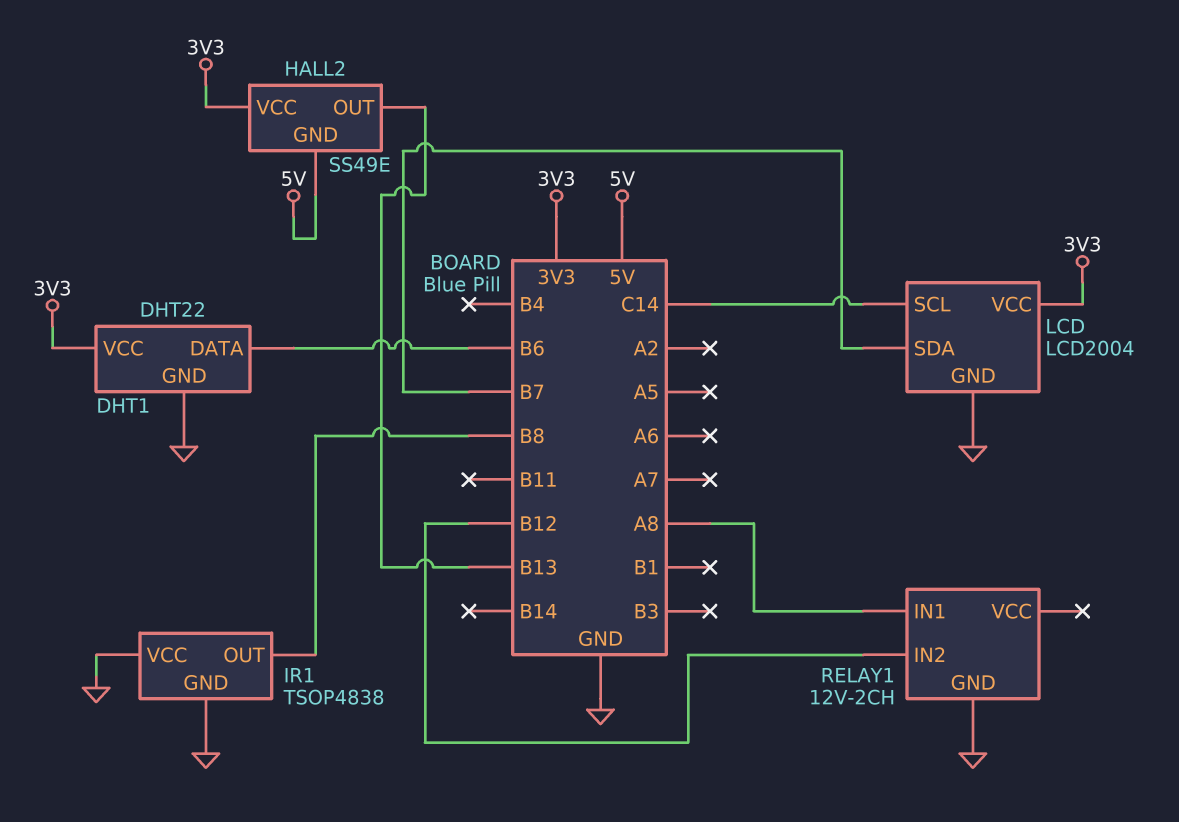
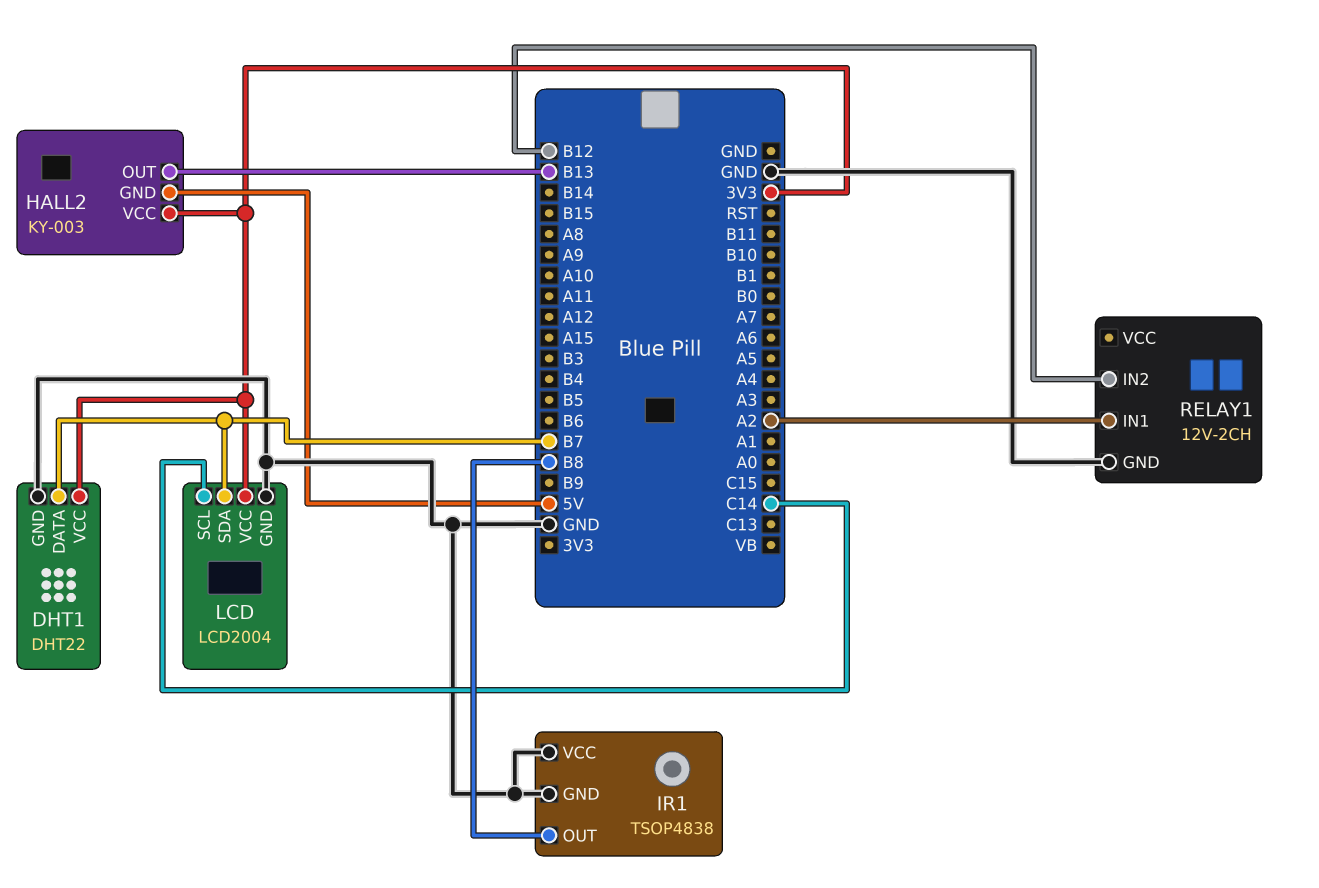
DHT1 pin DATA: B6 -> B7
HALL2: SS49E -> KY-003
RELAY1 pin IN1: A8 -> A2

